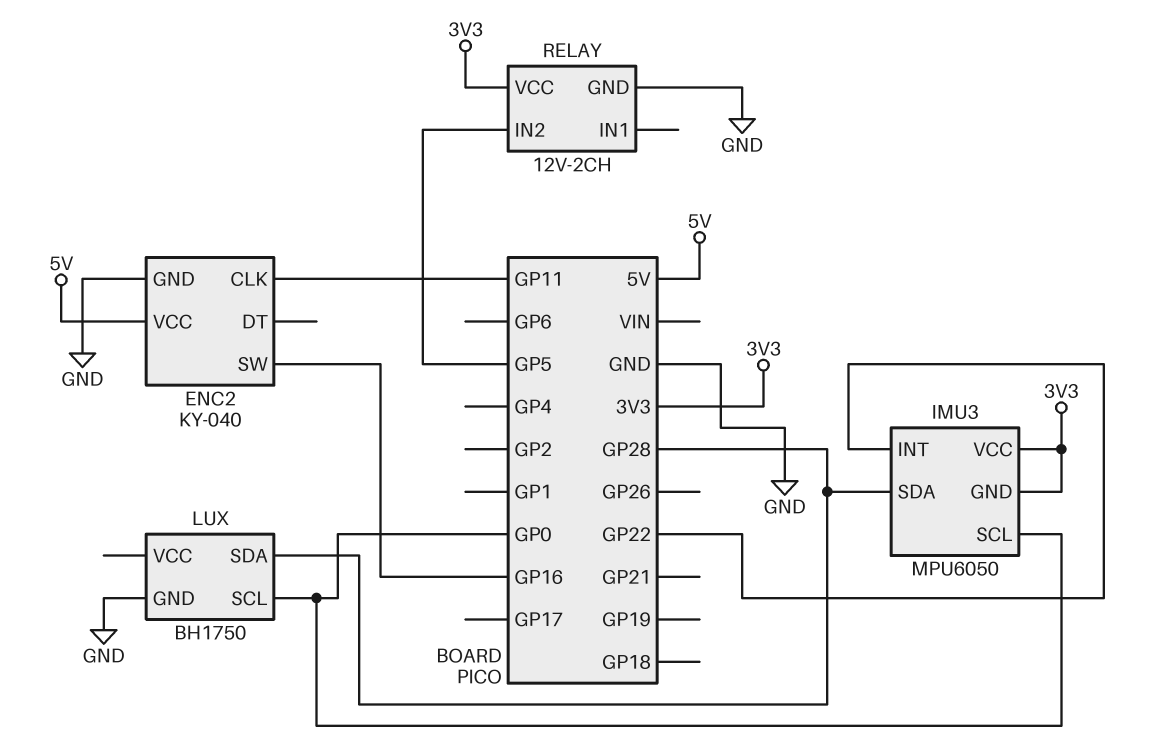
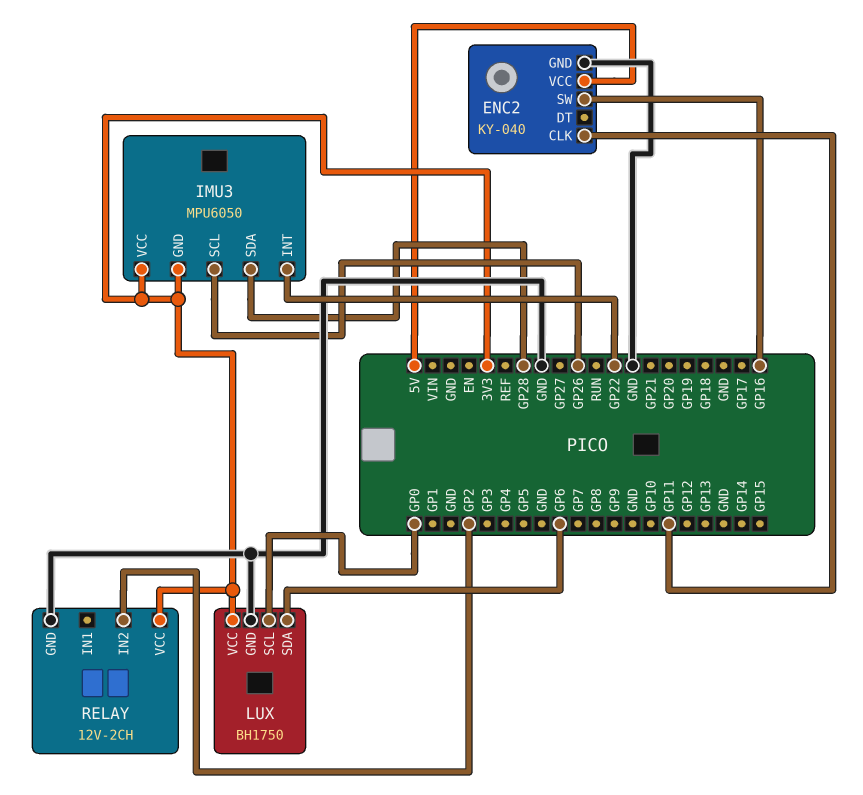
IMU3 pin SCL: GP0 -> GP26
LUX pin SDA: GP28 -> GP6
LUX pin VCC: none -> 3V3
RELAY pin IN2: GP5 -> GP2

